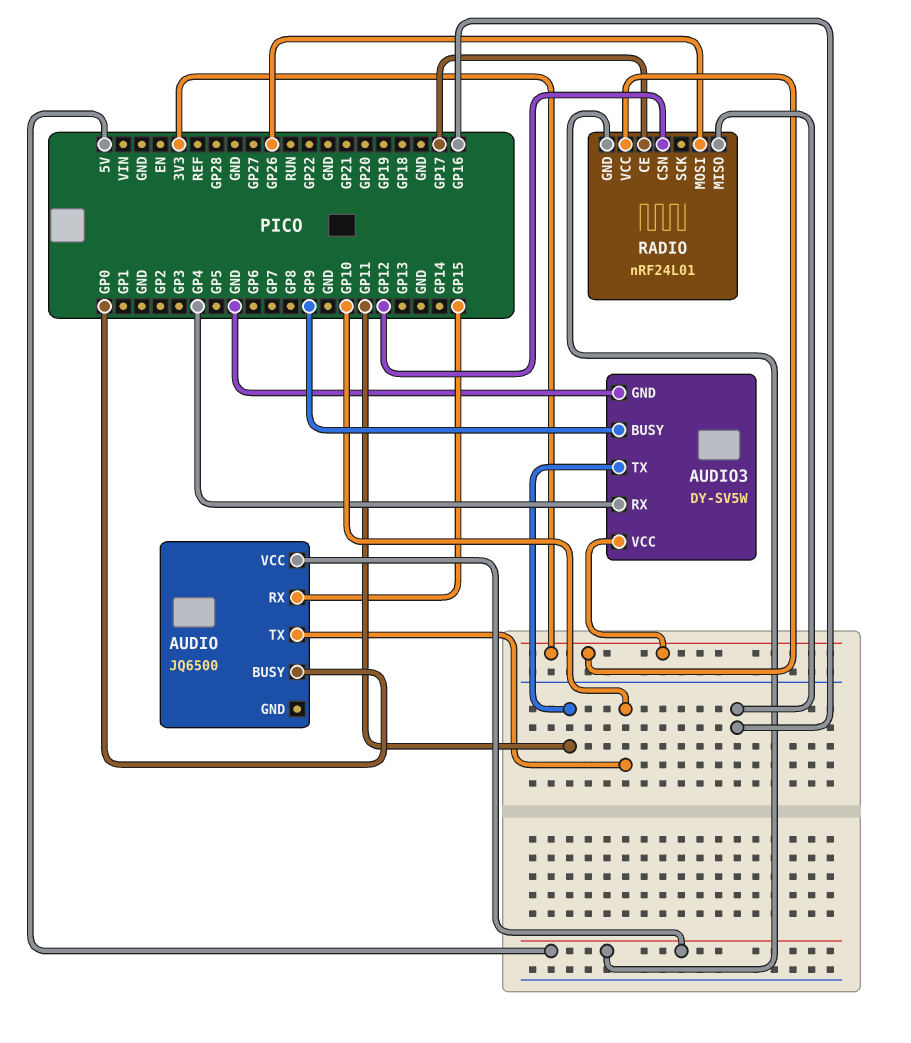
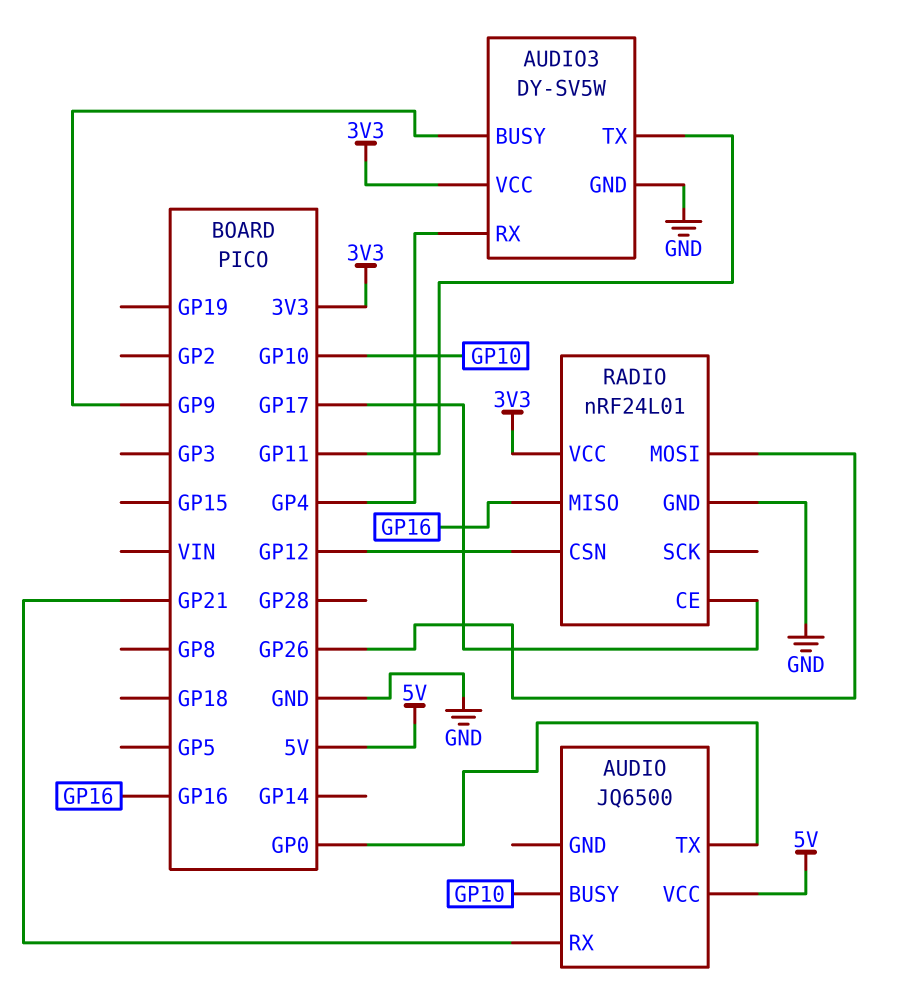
AUDIO pin BUSY: GP0 -> GP10
AUDIO pin RX: GP15 -> GP21
AUDIO pin TX: GP10 -> GP0
RADIO pin GND: 5V -> GND

